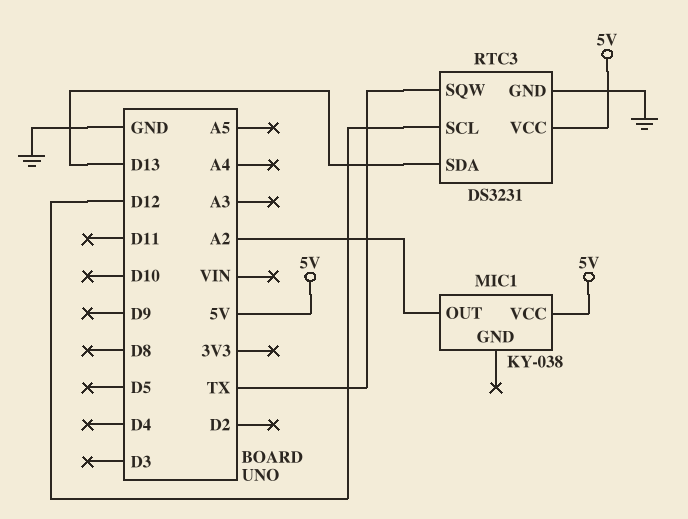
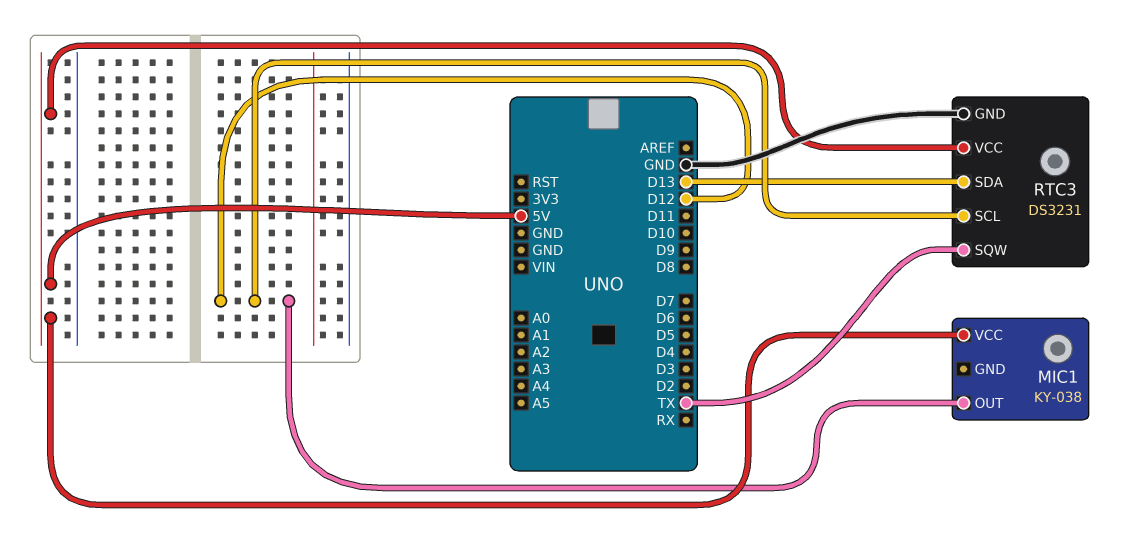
MIC1 pin OUT: A2 -> D12

